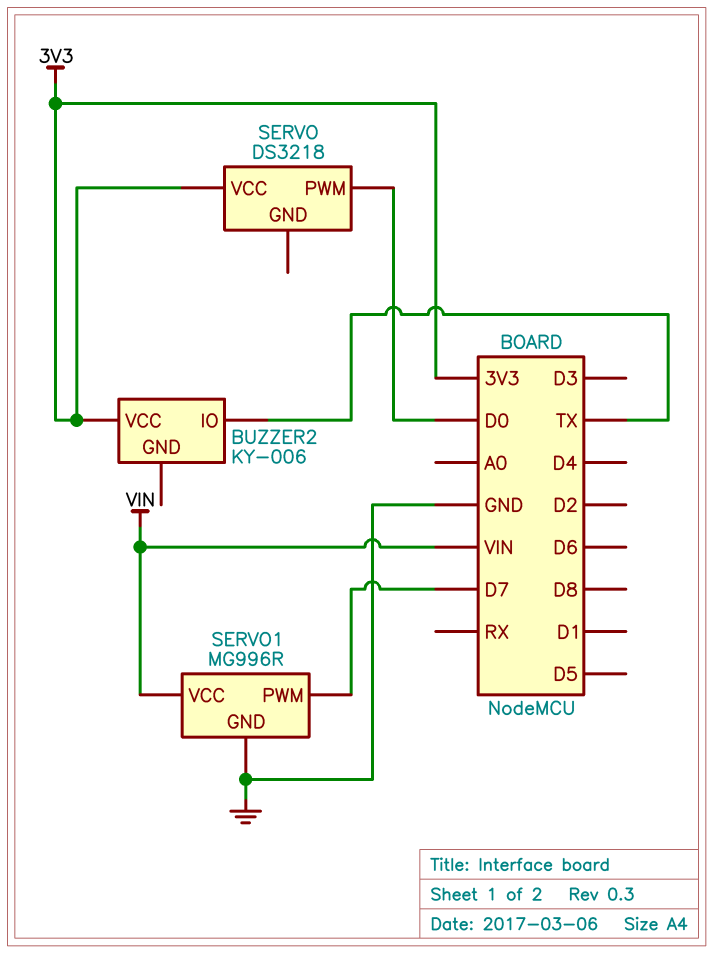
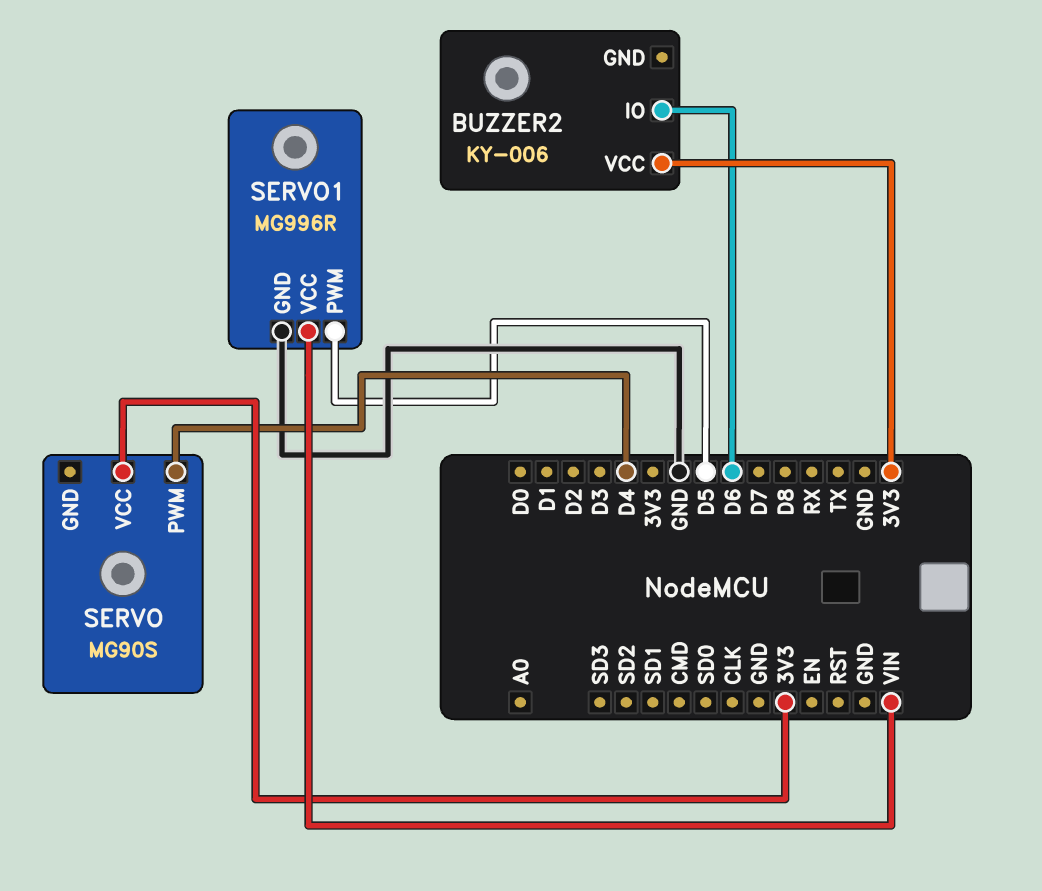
BUZZER2 pin IO: TX -> D6
SERVO: DS3218 -> MG90S
SERVO pin PWM: D0 -> D4
SERVO1 pin PWM: D7 -> D5

